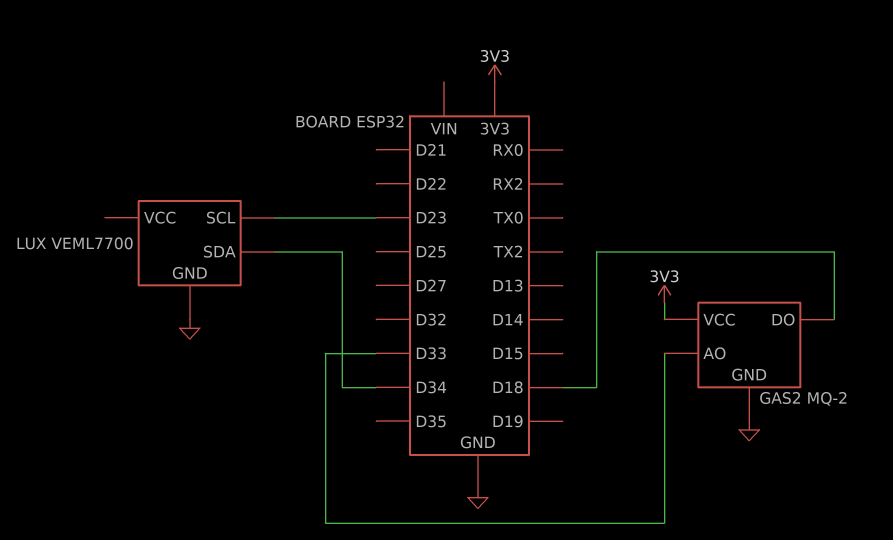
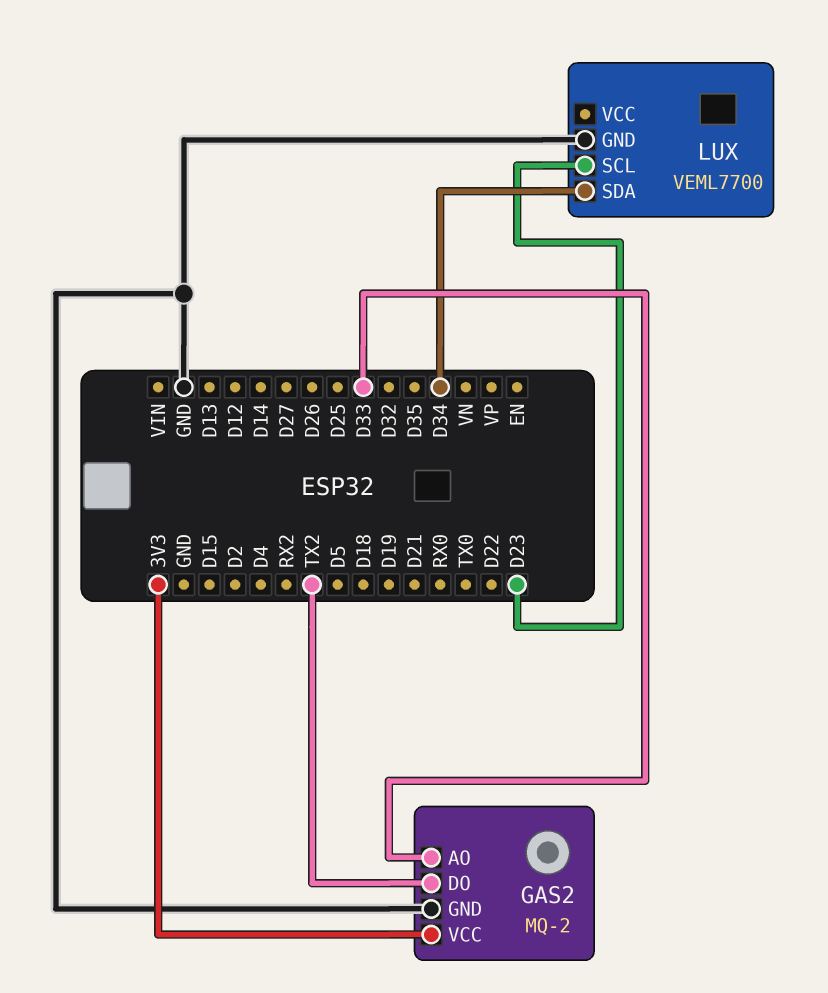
GAS2 pin DO: D18 -> TX2

